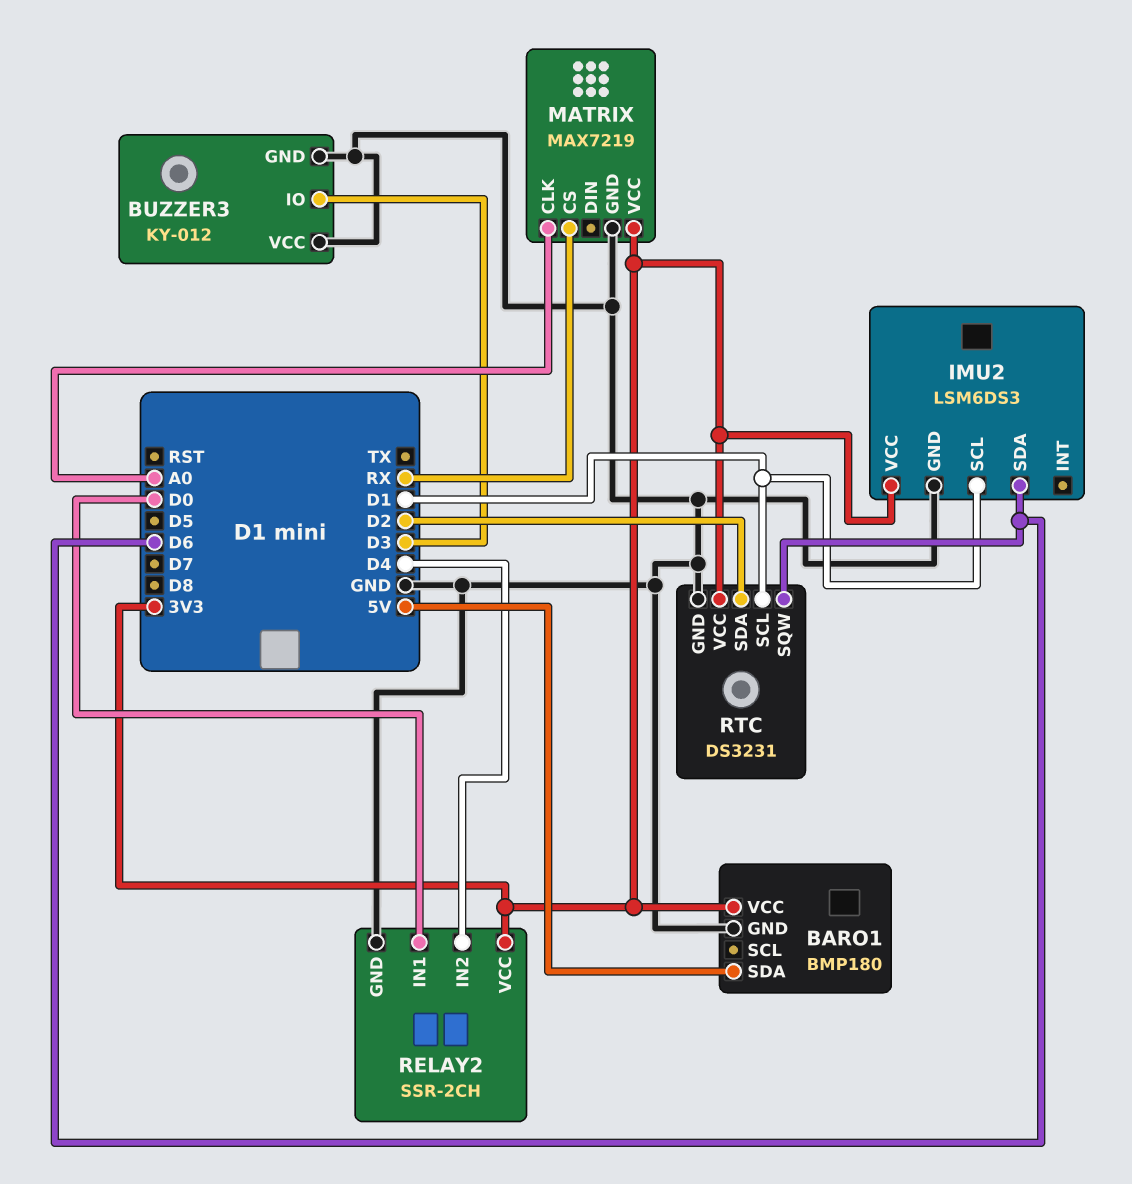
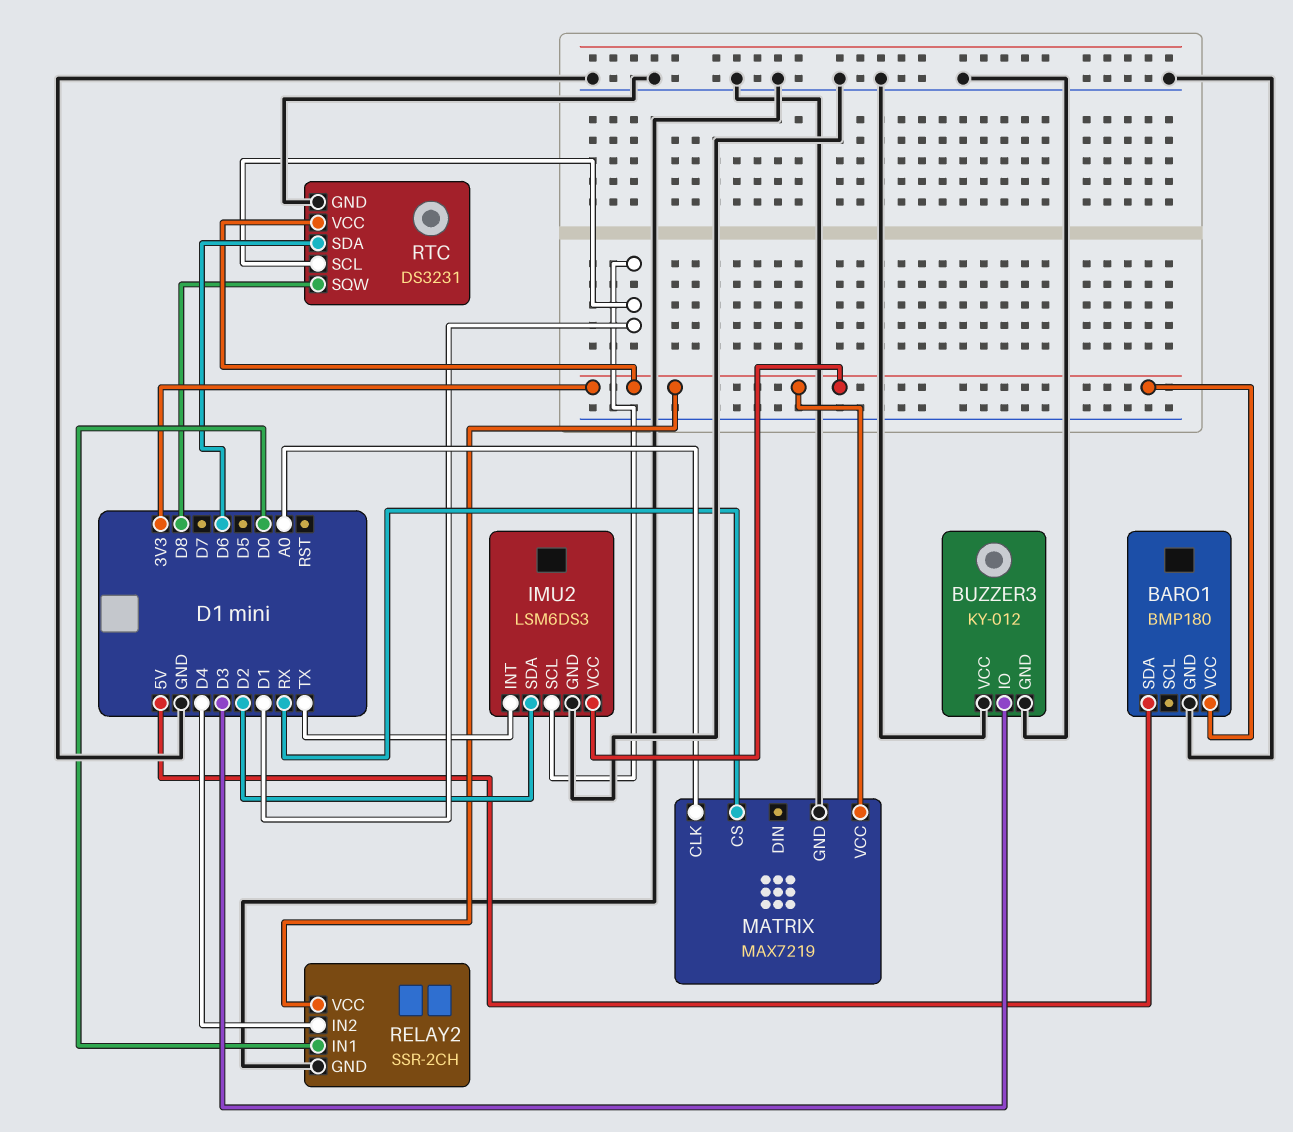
IMU2 pin INT: none -> TX
IMU2 pin SDA: D6 -> D2
RTC pin SDA: D2 -> D6
RTC pin SQW: D6 -> D8

